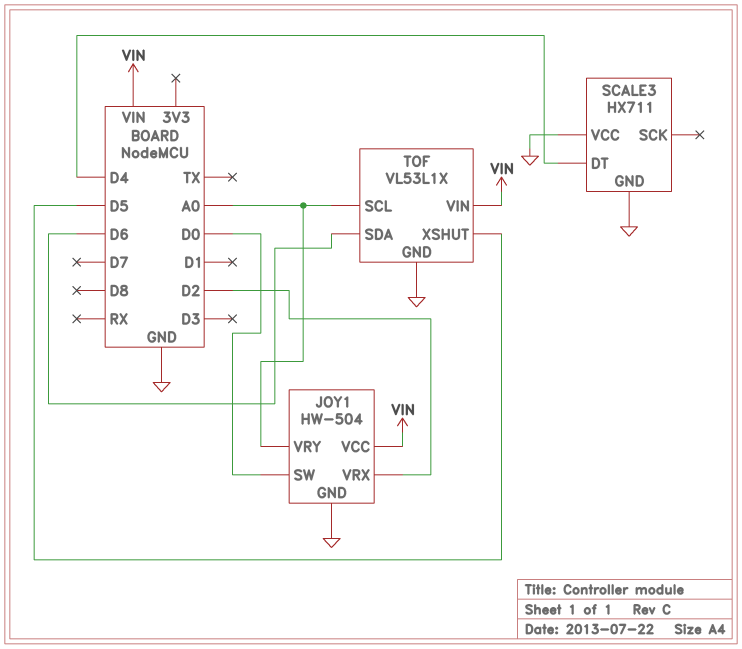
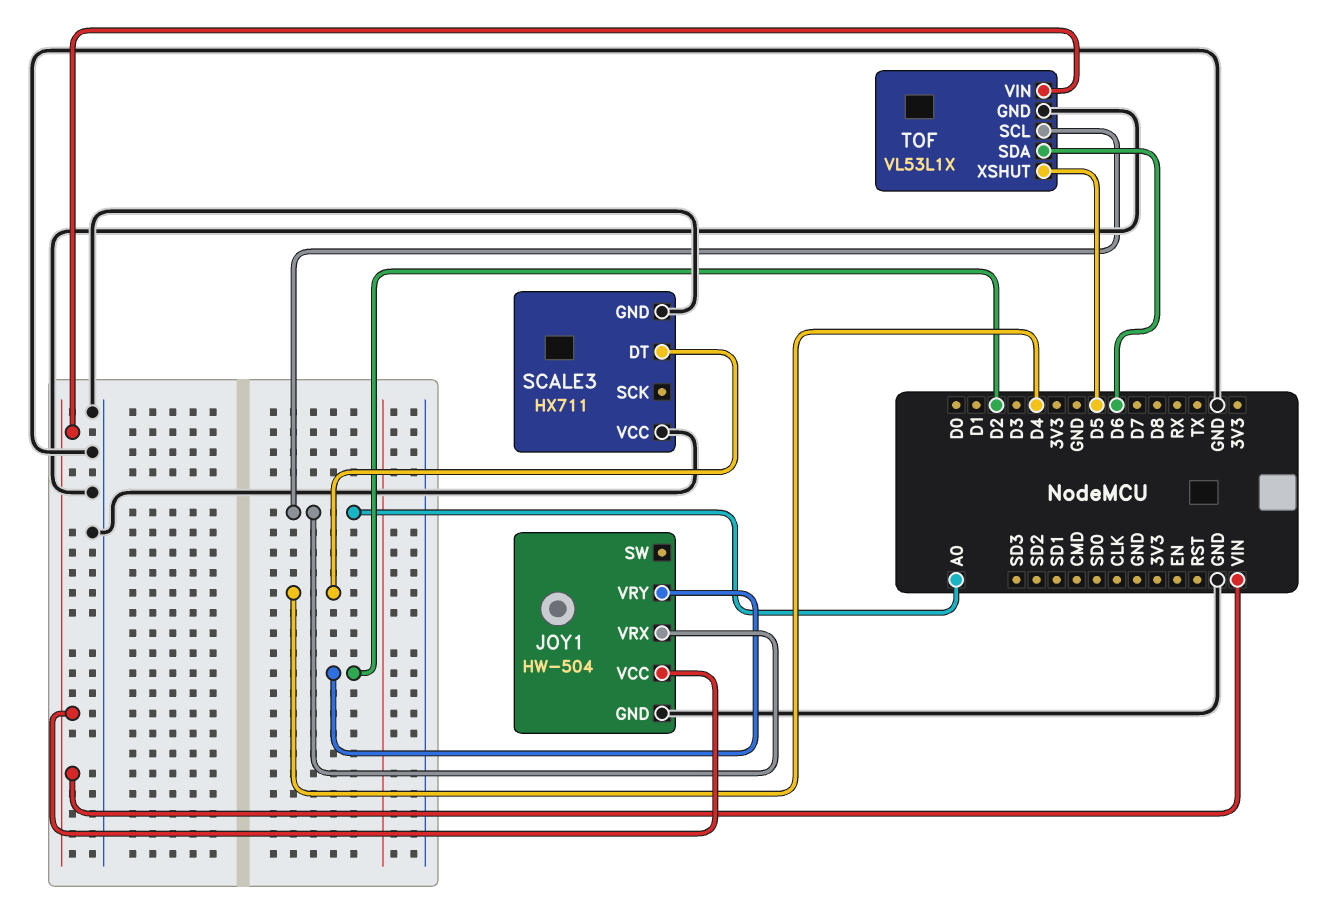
JOY1 pin SW: D0 -> none
JOY1 pin VRX: D2 -> A0
JOY1 pin VRY: A0 -> D2

